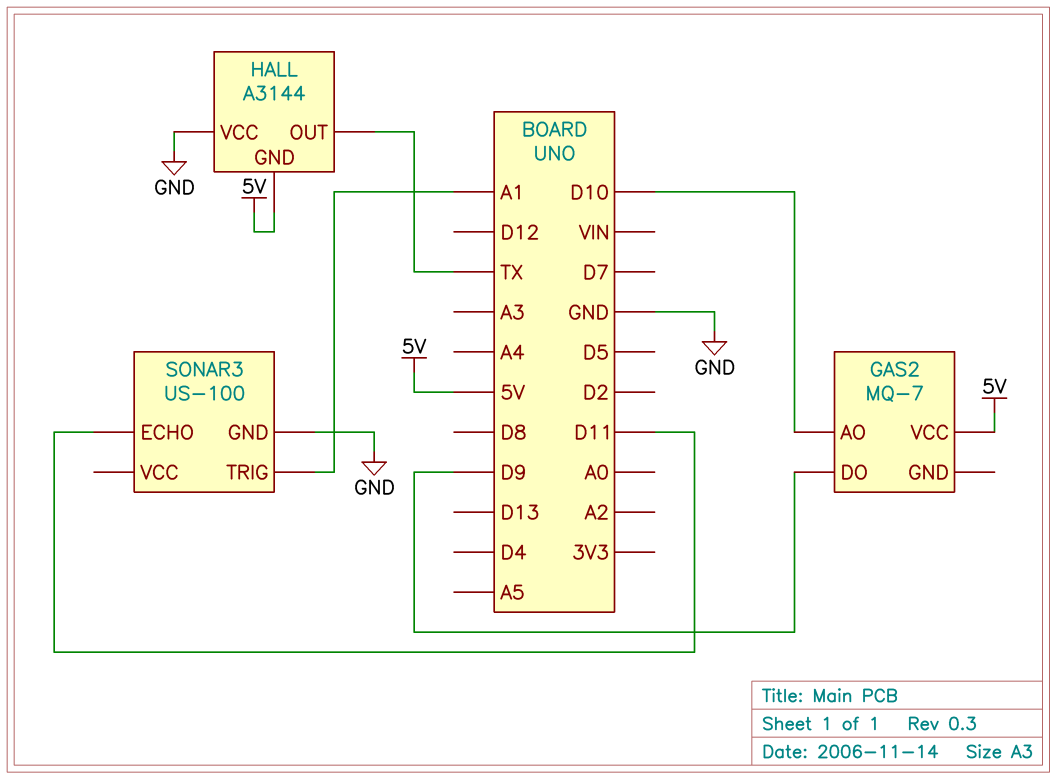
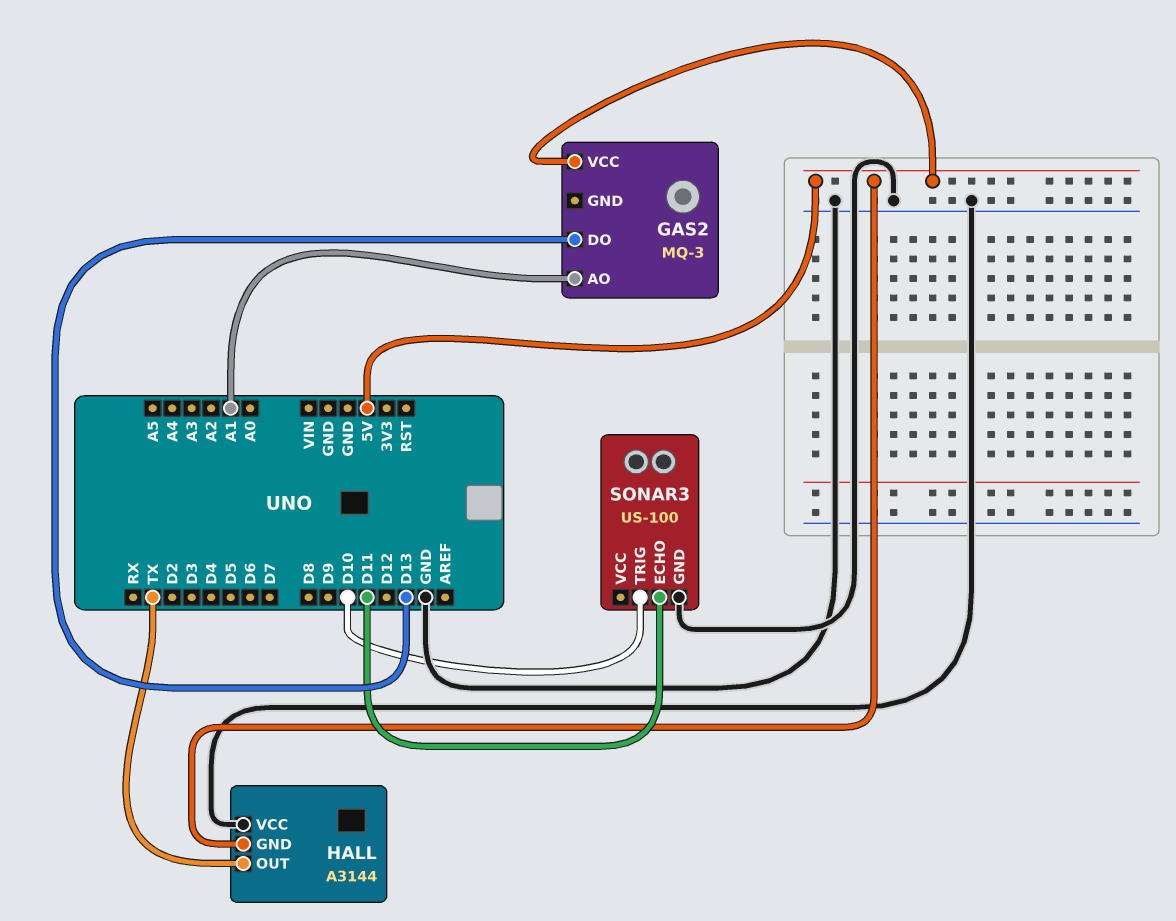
GAS2: MQ-7 -> MQ-3
GAS2 pin AO: D10 -> A1
GAS2 pin DO: D9 -> D13
SONAR3 pin TRIG: A1 -> D10

